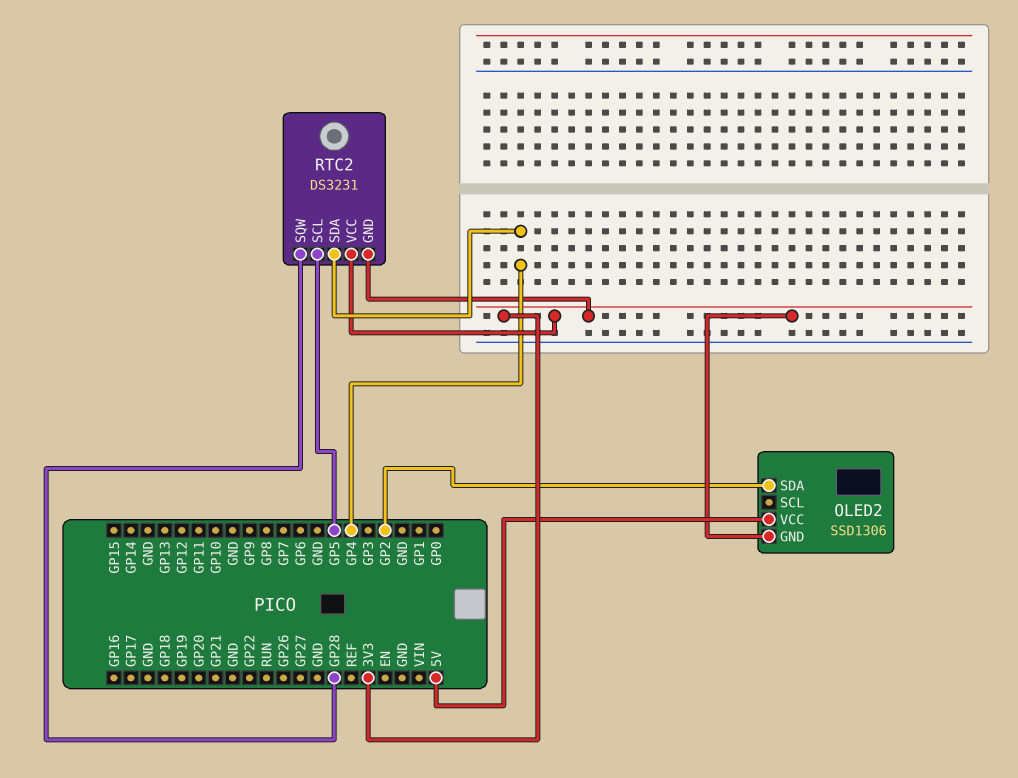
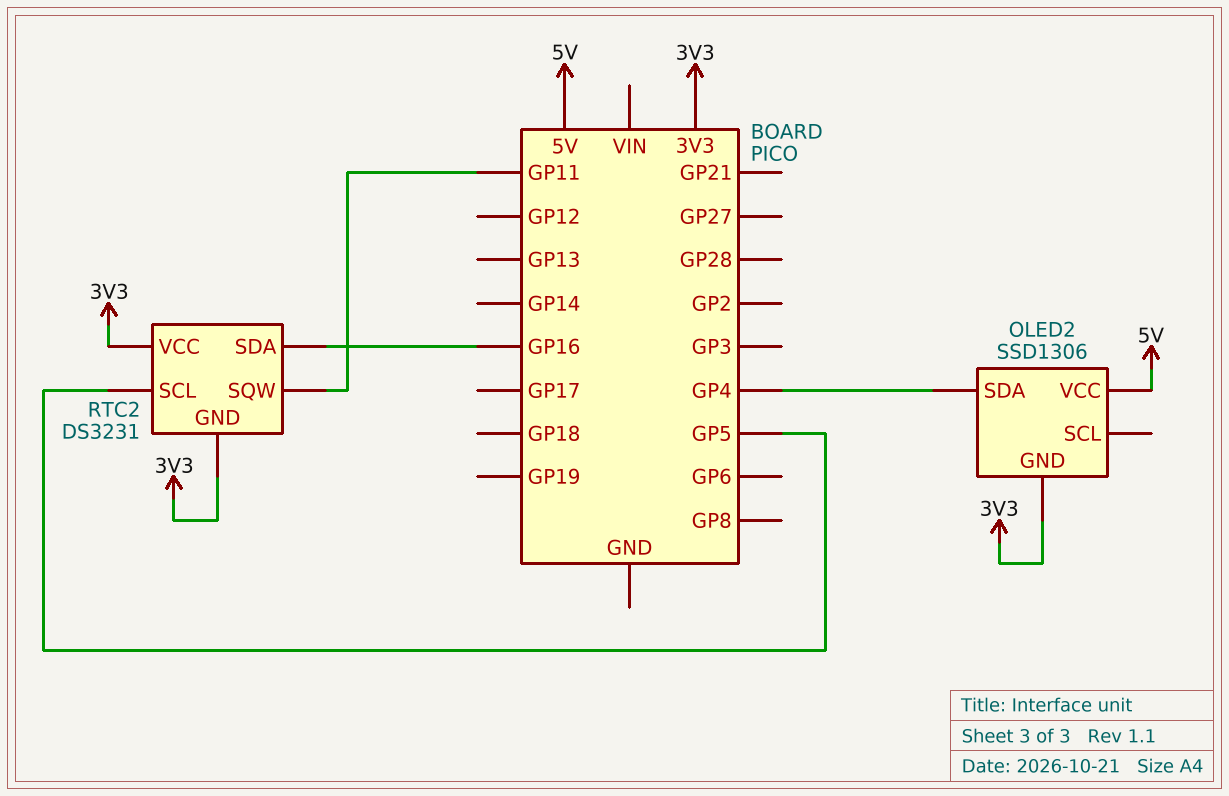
OLED2 pin SDA: GP2 -> GP4
RTC2 pin SDA: GP4 -> GP16
RTC2 pin SQW: GP28 -> GP11

